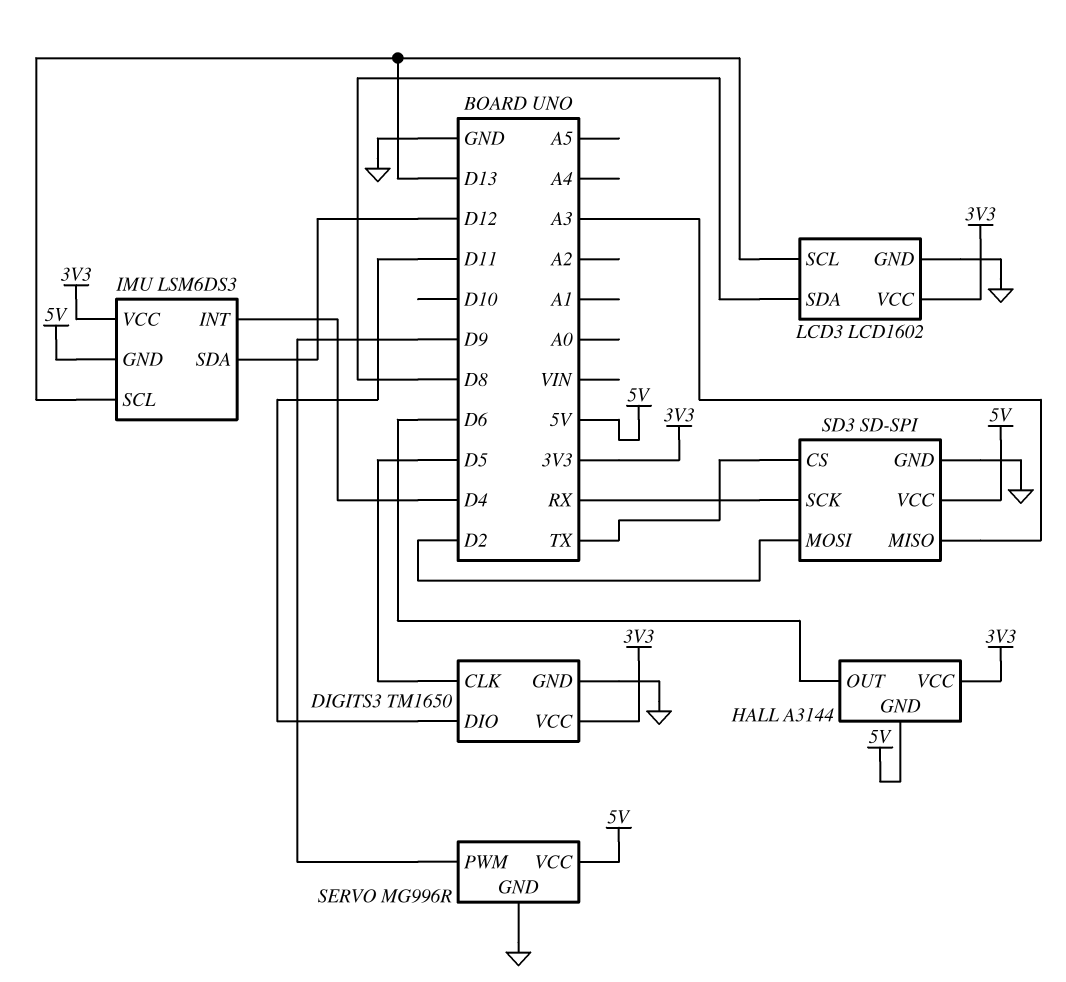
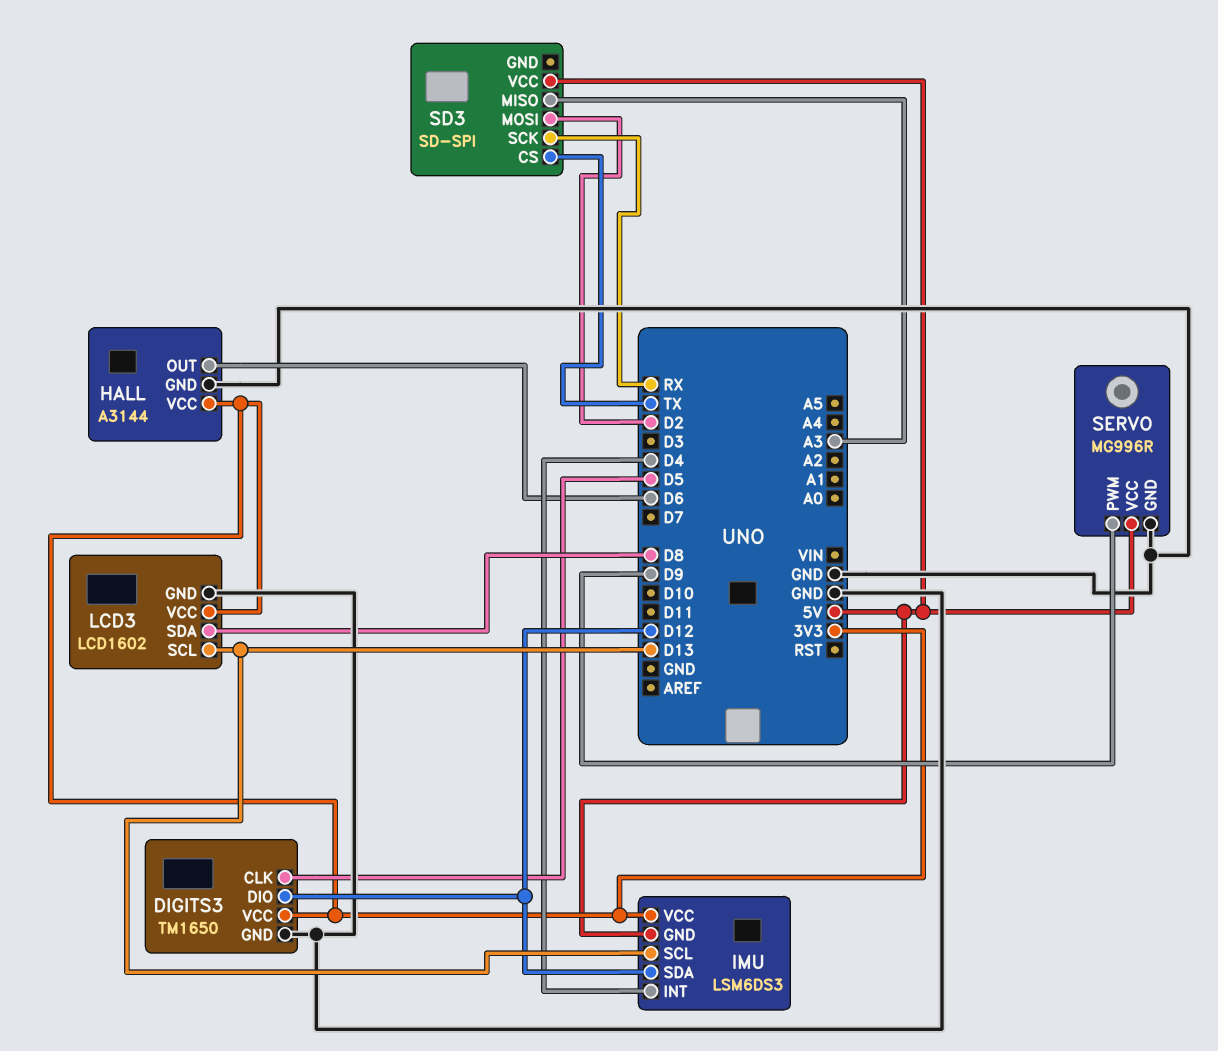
DIGITS3 pin DIO: D11 -> D12
HALL pin GND: 5V -> GND
SD3 pin GND: GND -> none

